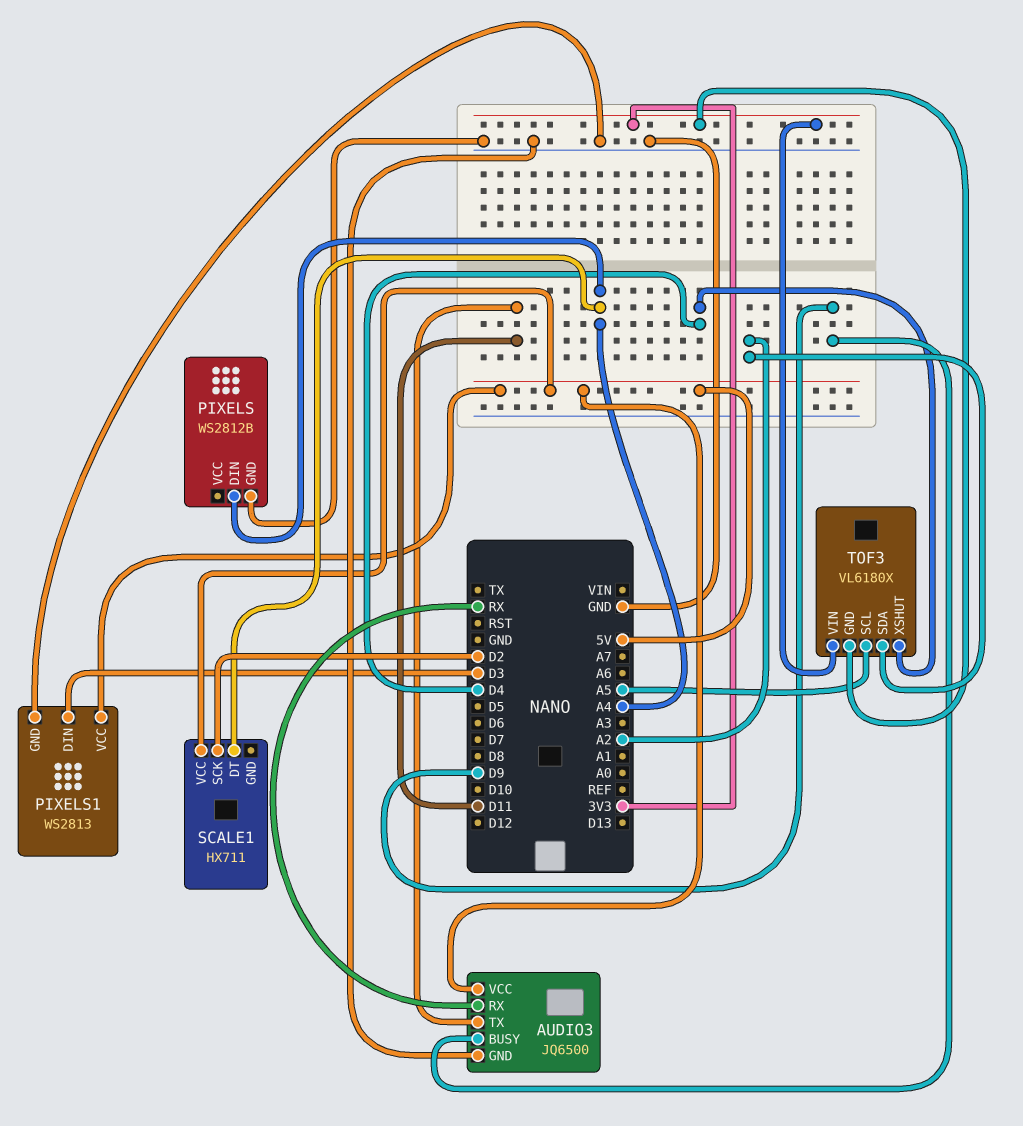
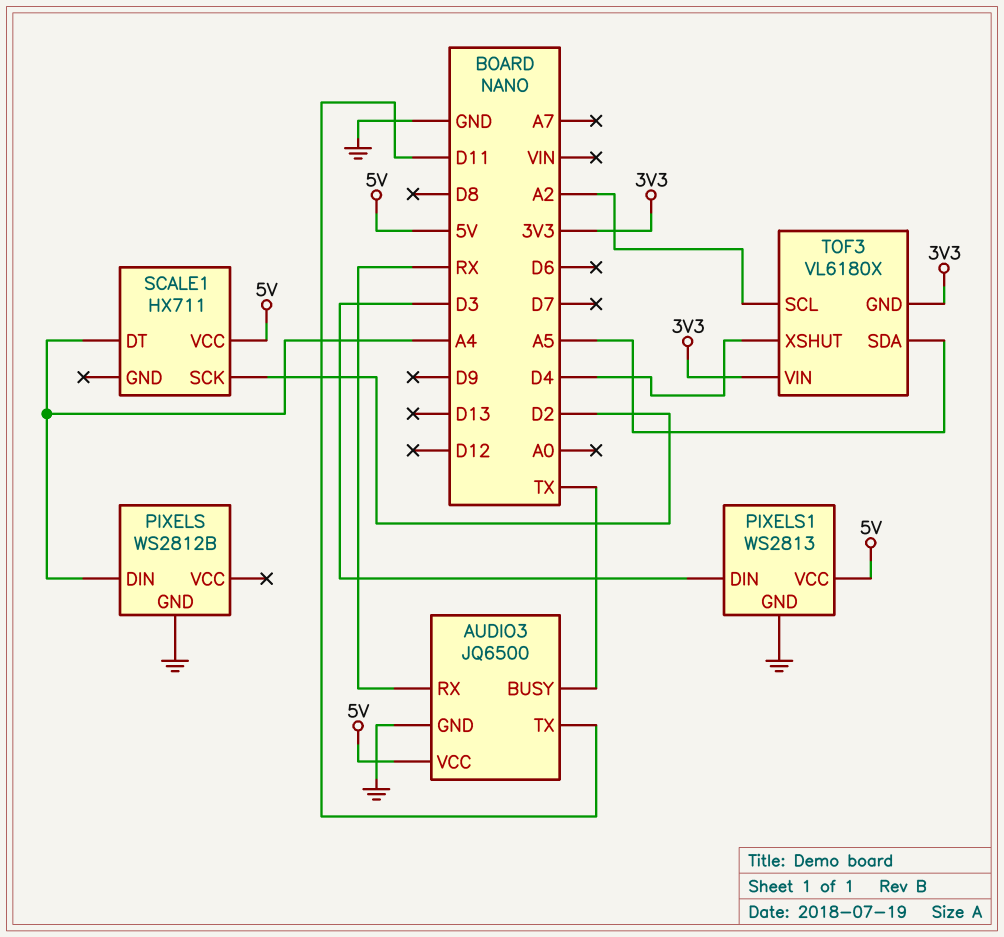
AUDIO3 pin BUSY: D9 -> TX
TOF3 pin SCL: A5 -> A2
TOF3 pin SDA: A2 -> A5

